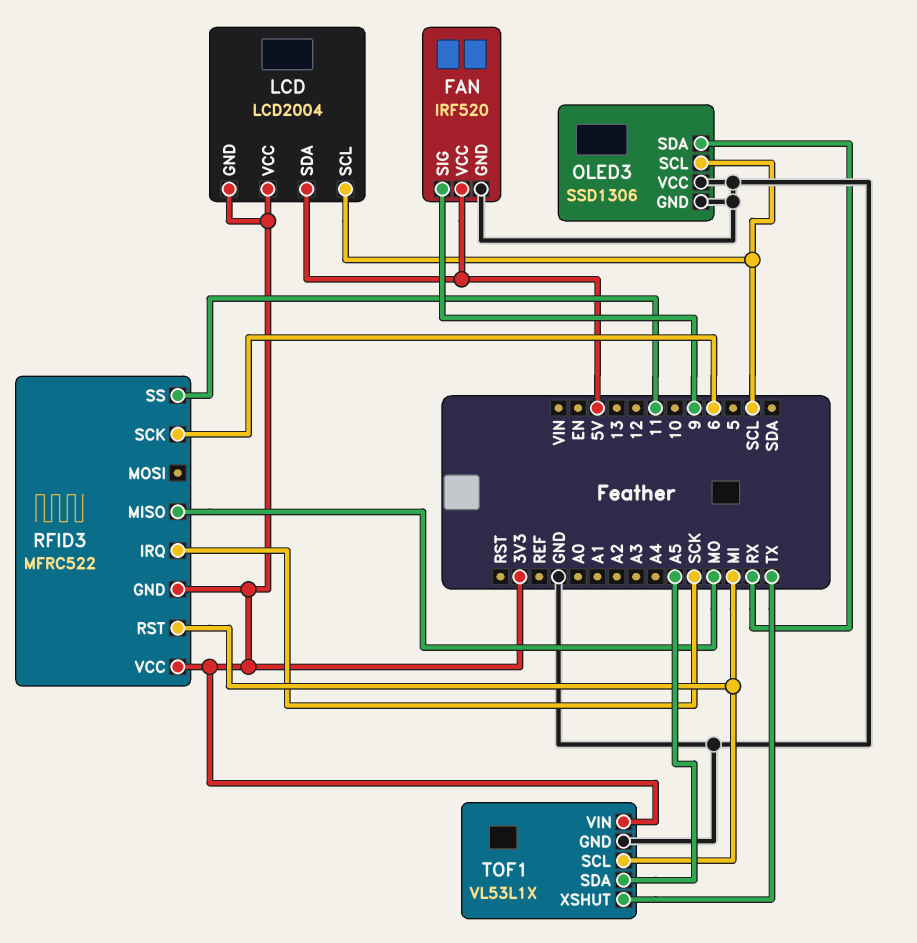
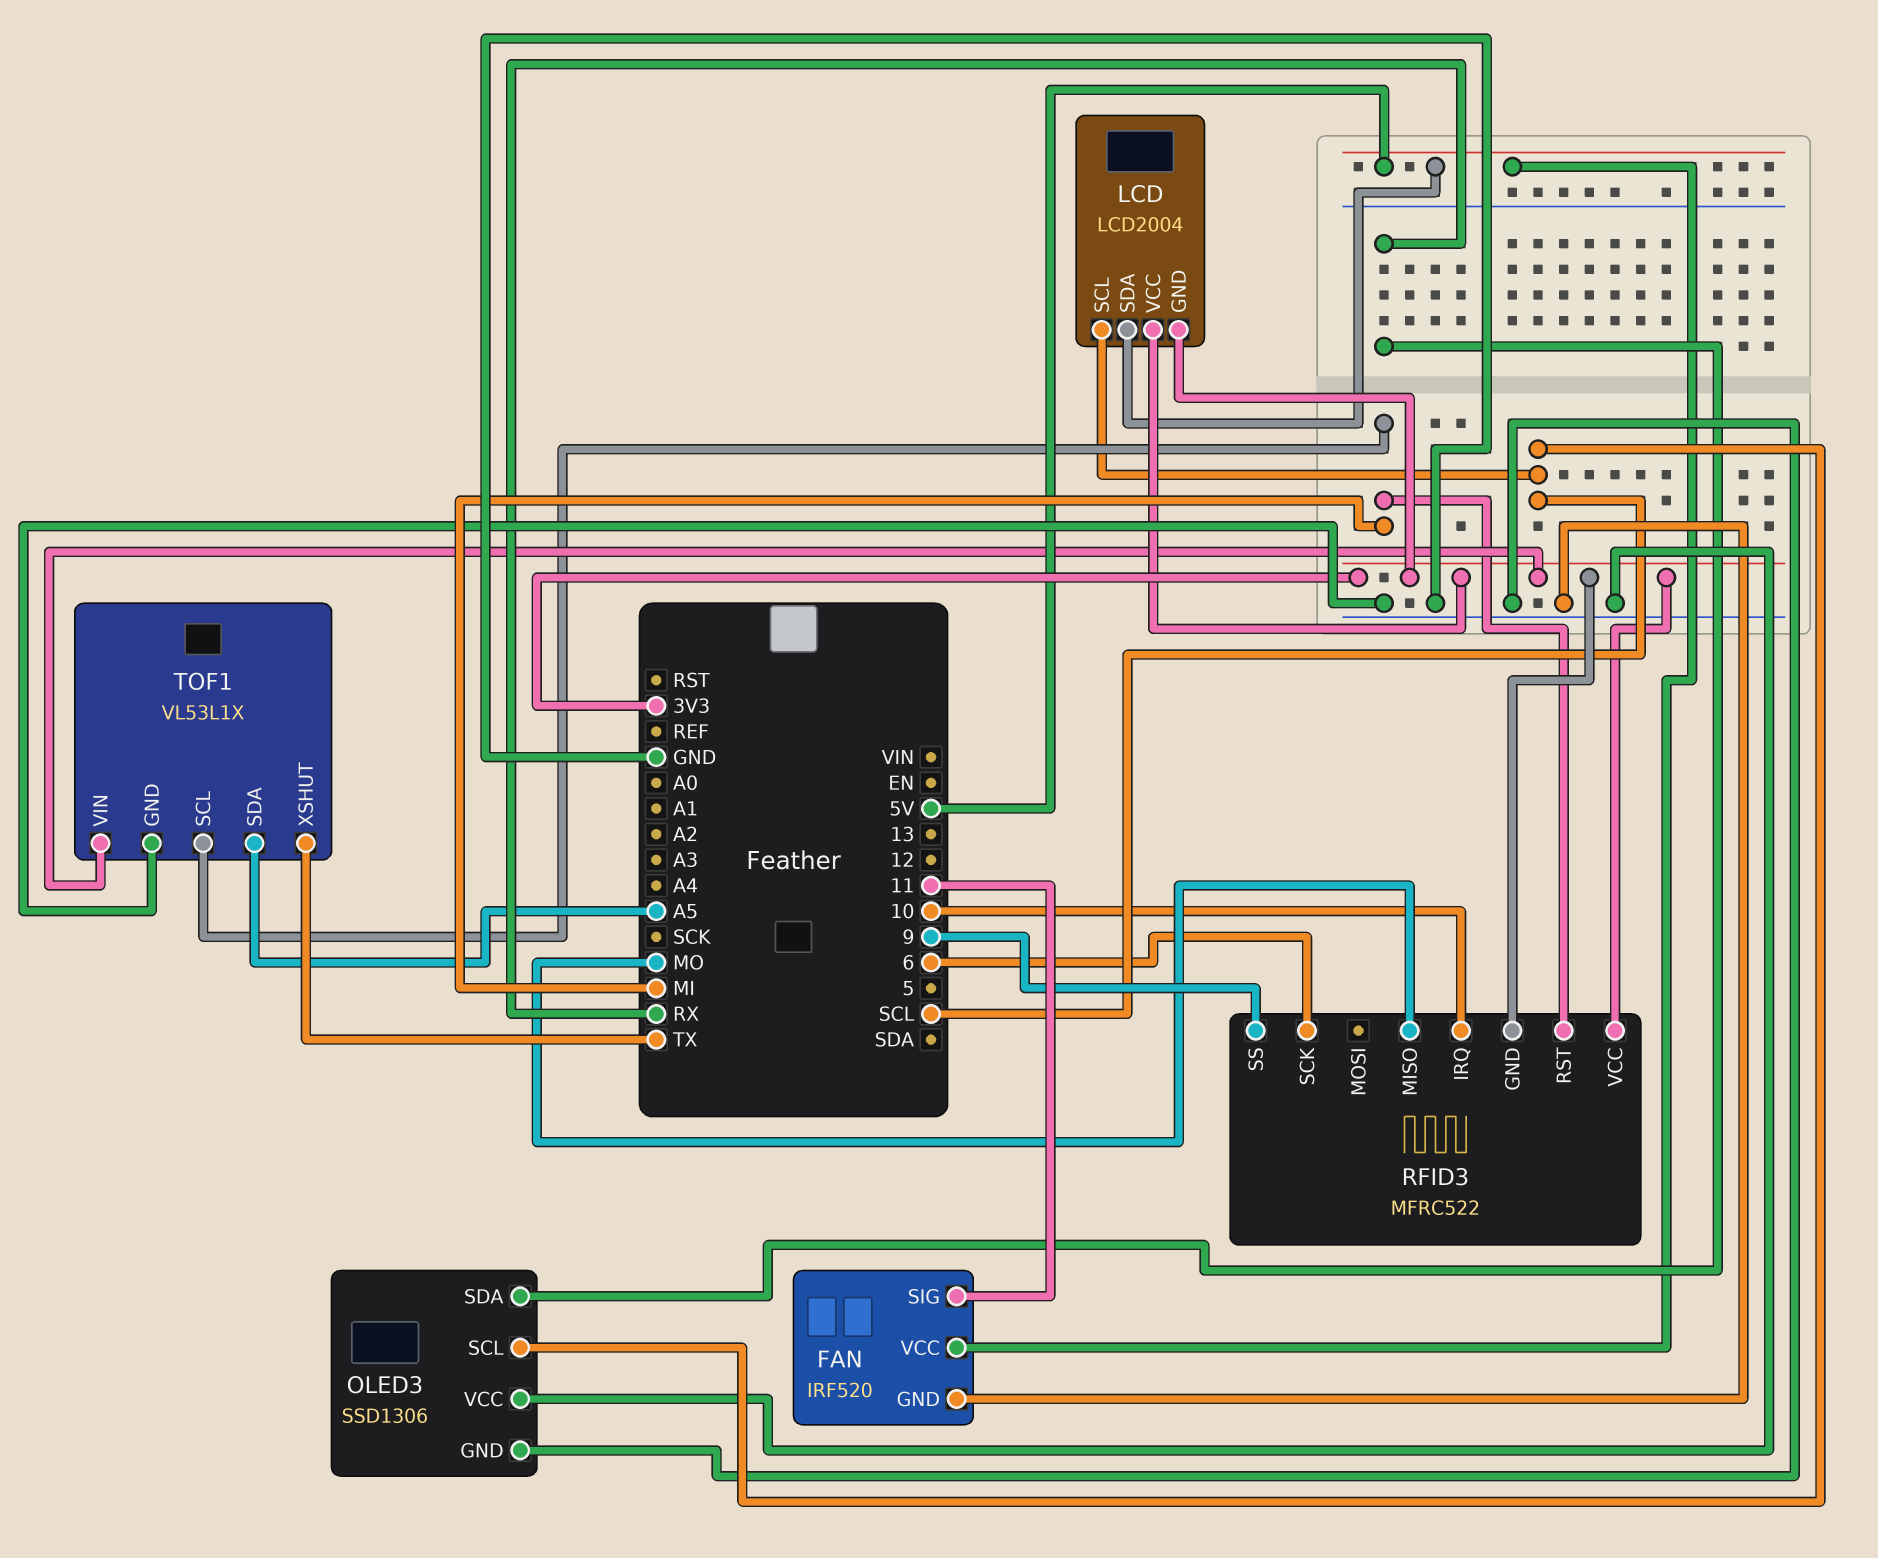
FAN pin SIG: 9 -> 11
RFID3 pin IRQ: SCK -> 10
RFID3 pin SS: 11 -> 9

